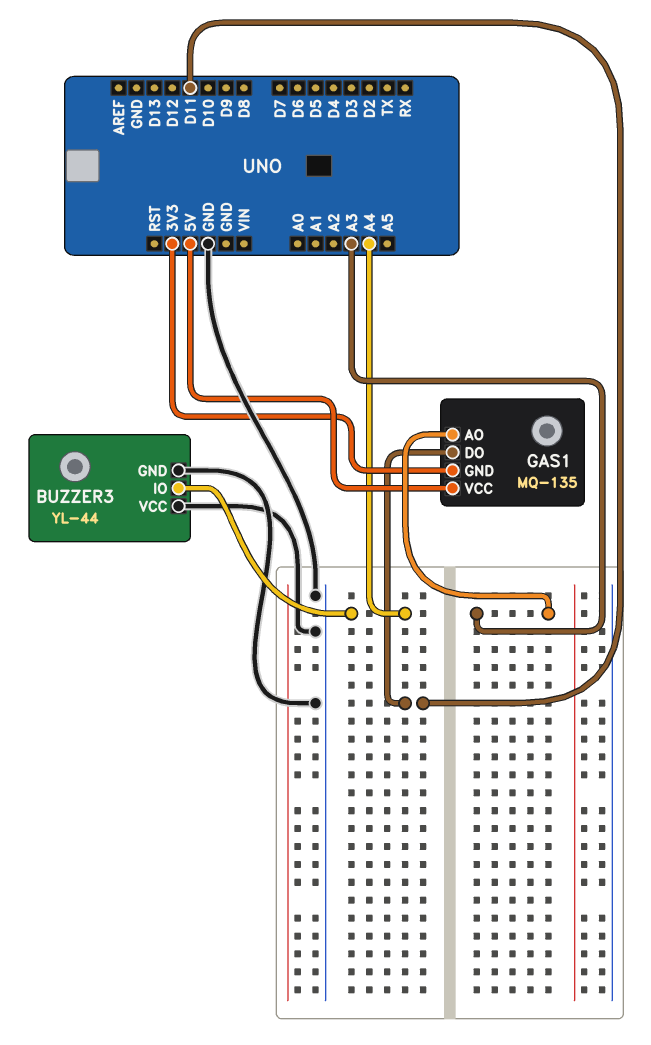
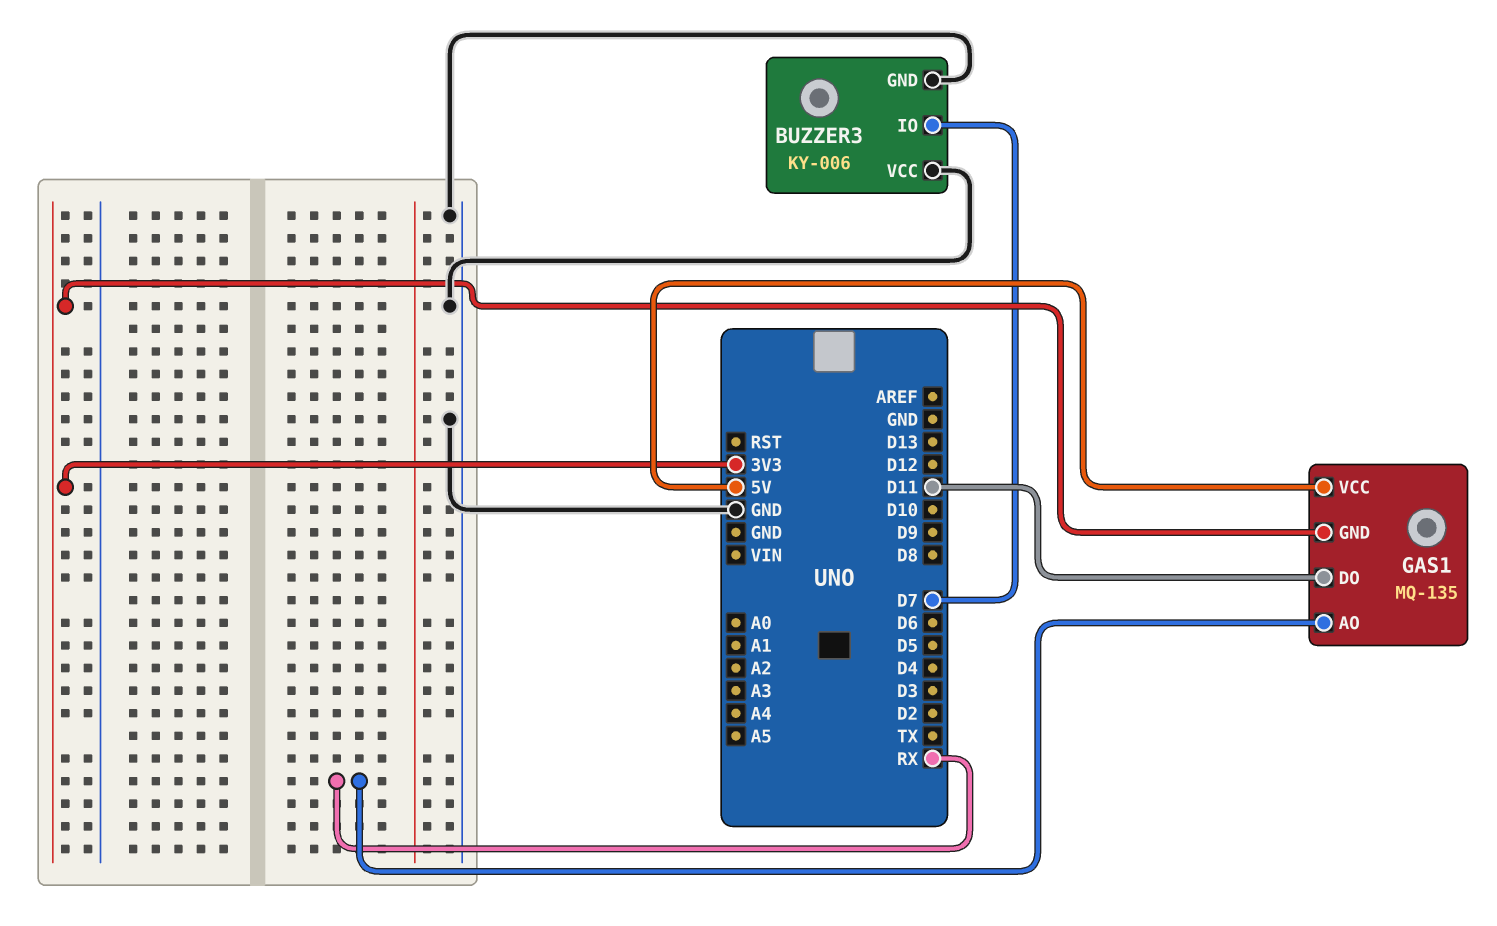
BUZZER3: YL-44 -> KY-006
BUZZER3 pin IO: A4 -> D7
GAS1 pin AO: A3 -> RX

